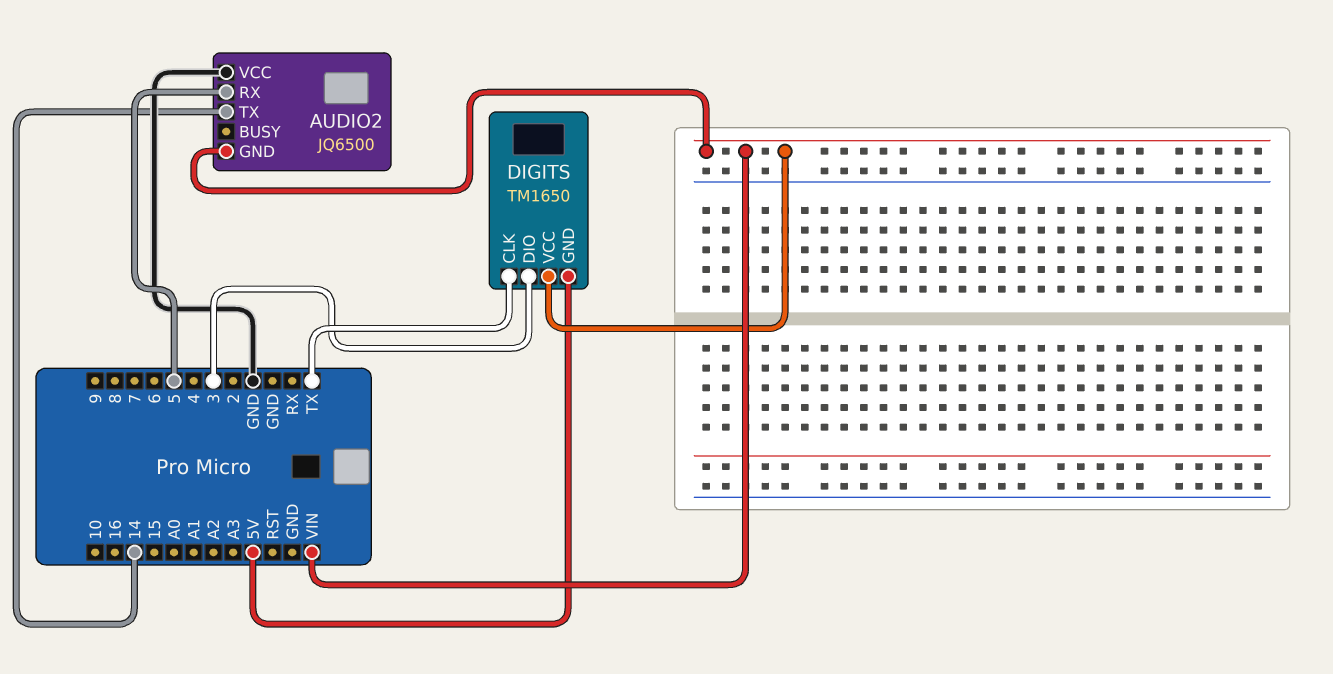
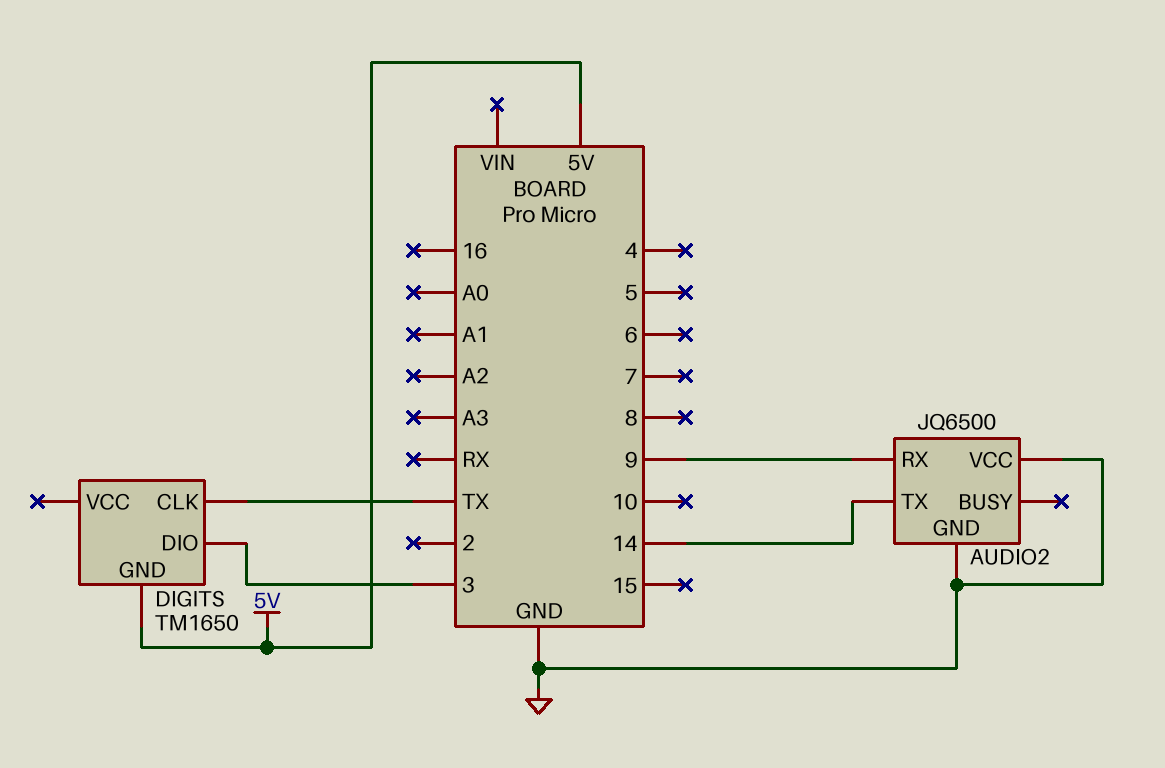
AUDIO2 pin GND: VIN -> GND
AUDIO2 pin RX: 5 -> 9
DIGITS pin VCC: VIN -> none

